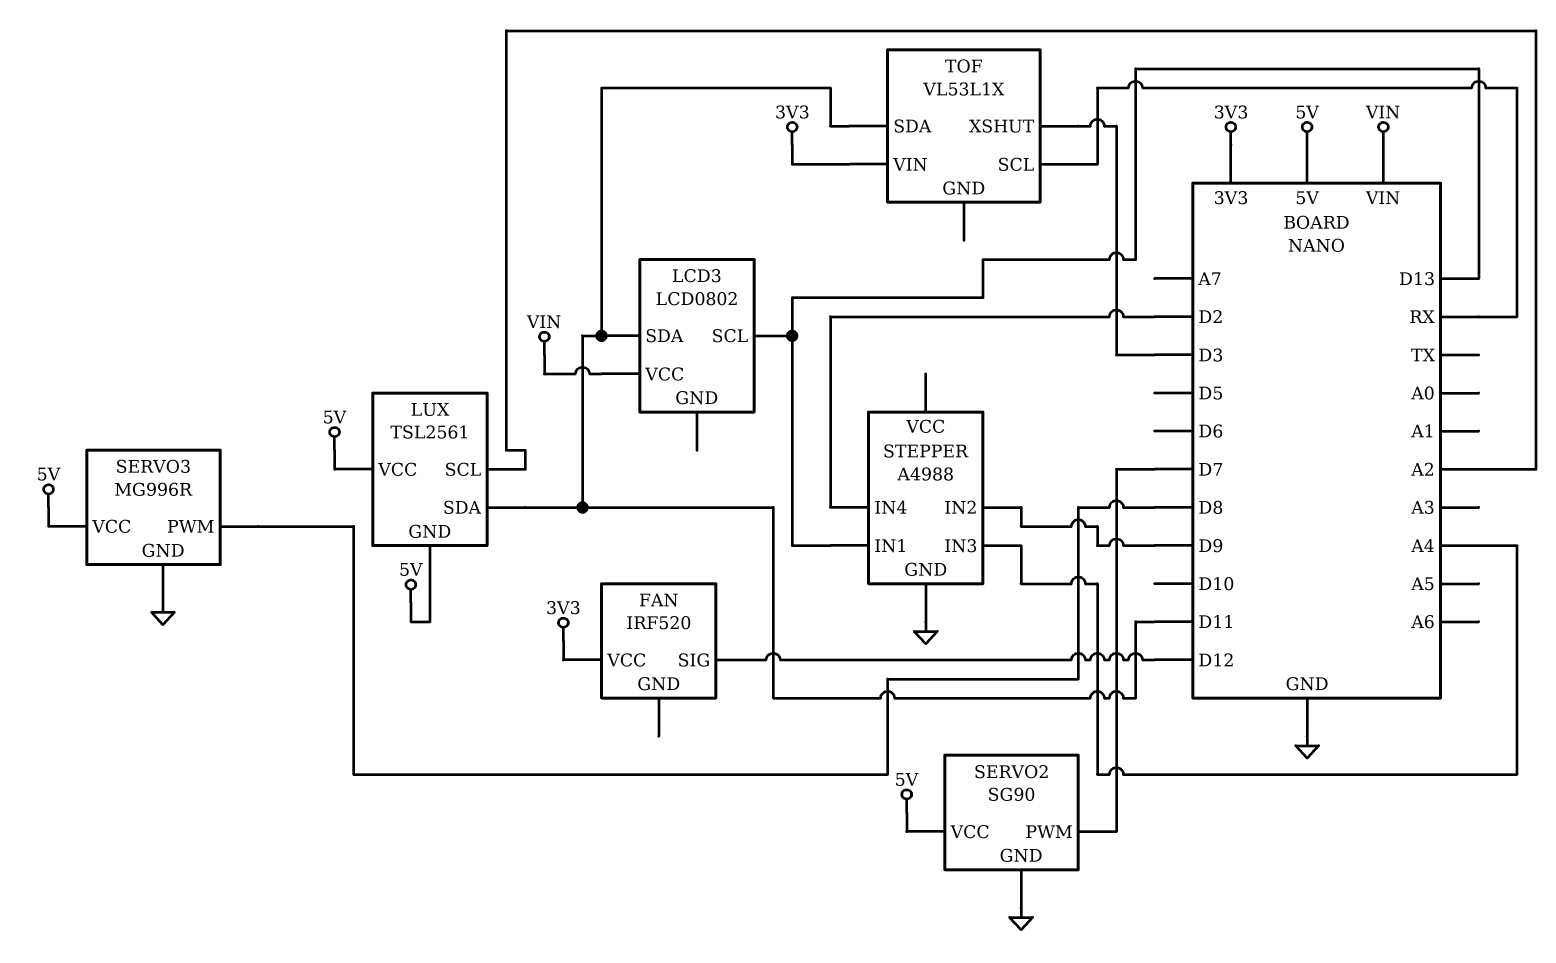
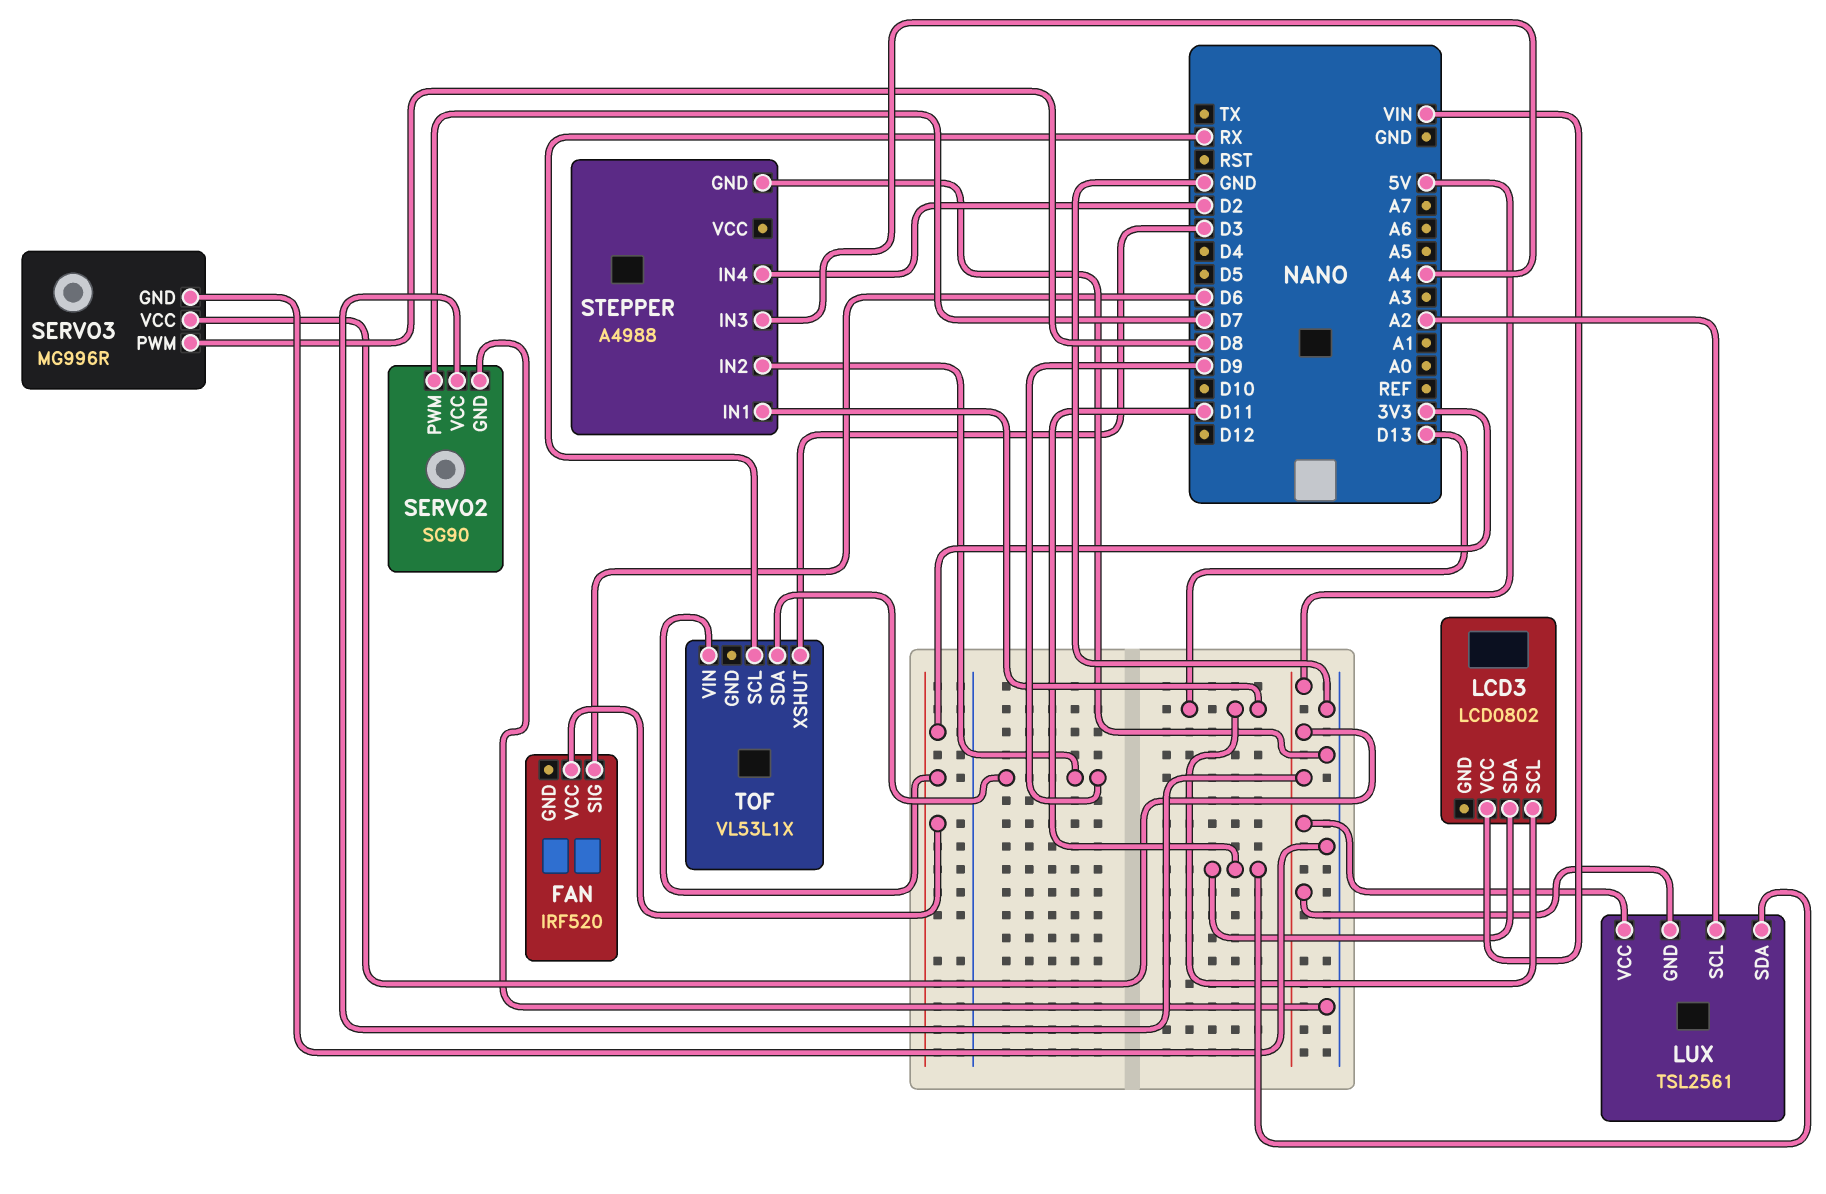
FAN pin SIG: D12 -> D6
TOF pin SDA: D11 -> D9

